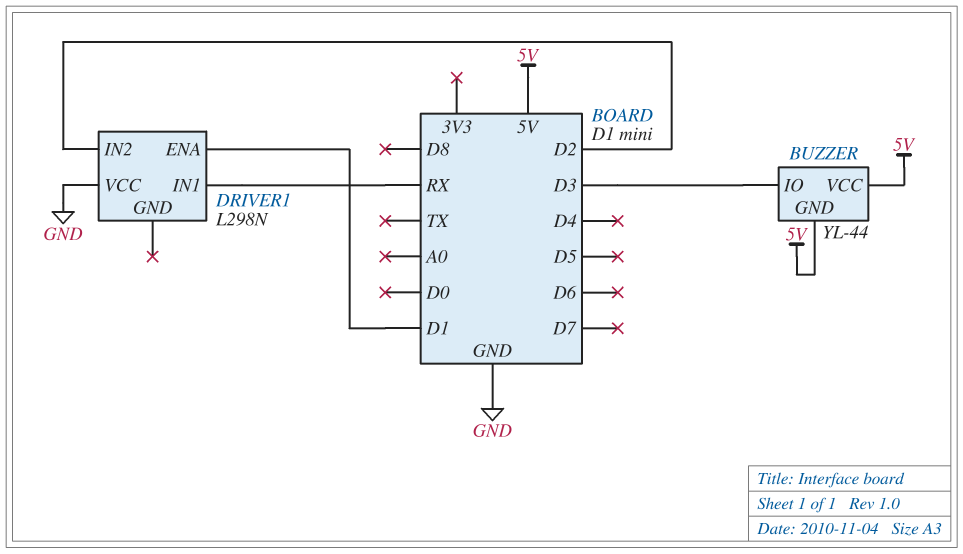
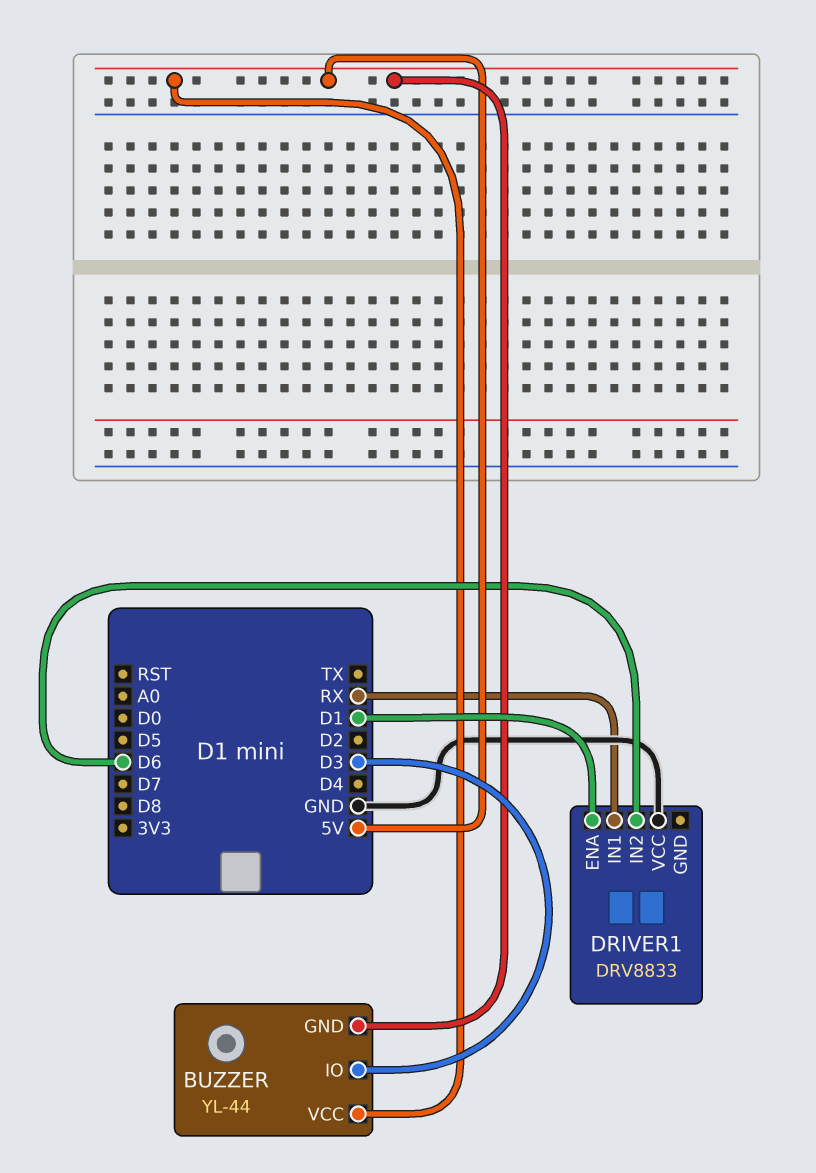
DRIVER1: L298N -> DRV8833
DRIVER1 pin IN2: D2 -> D6

